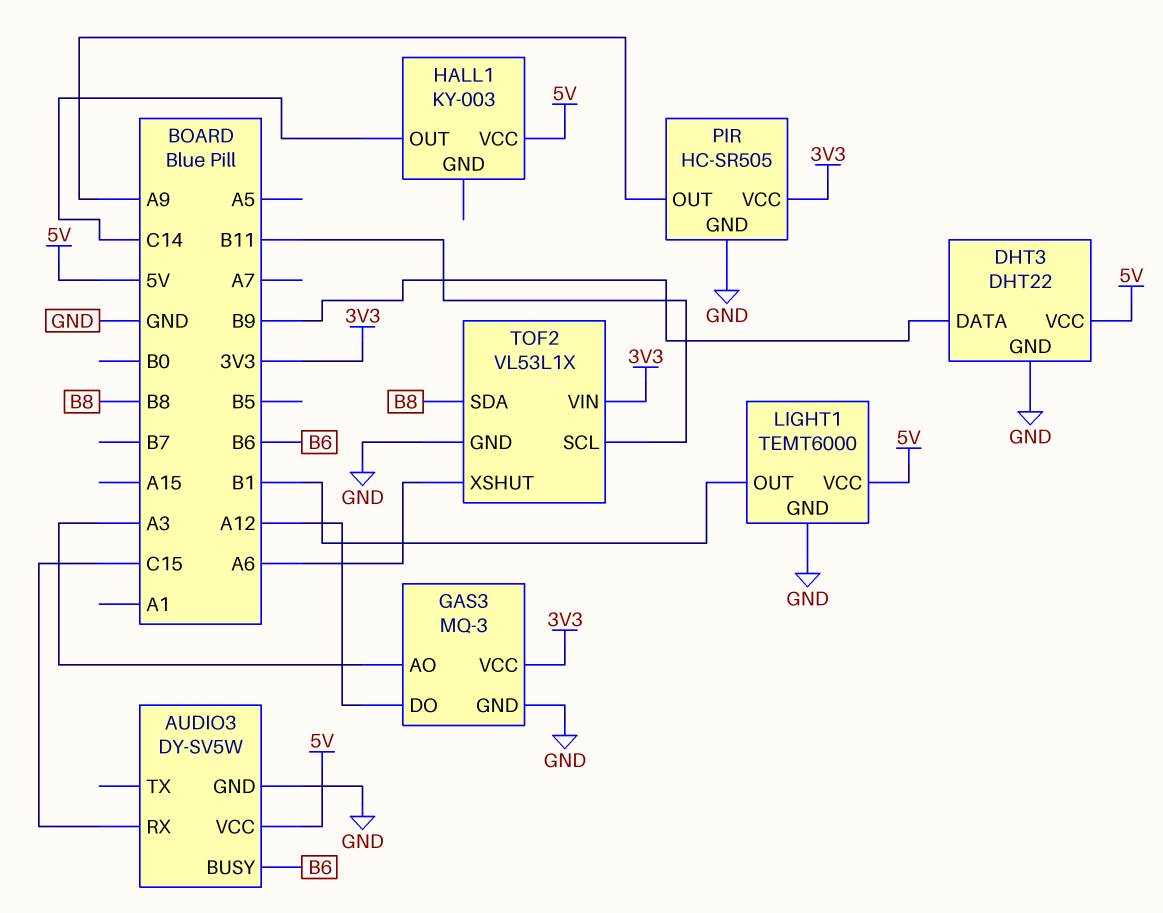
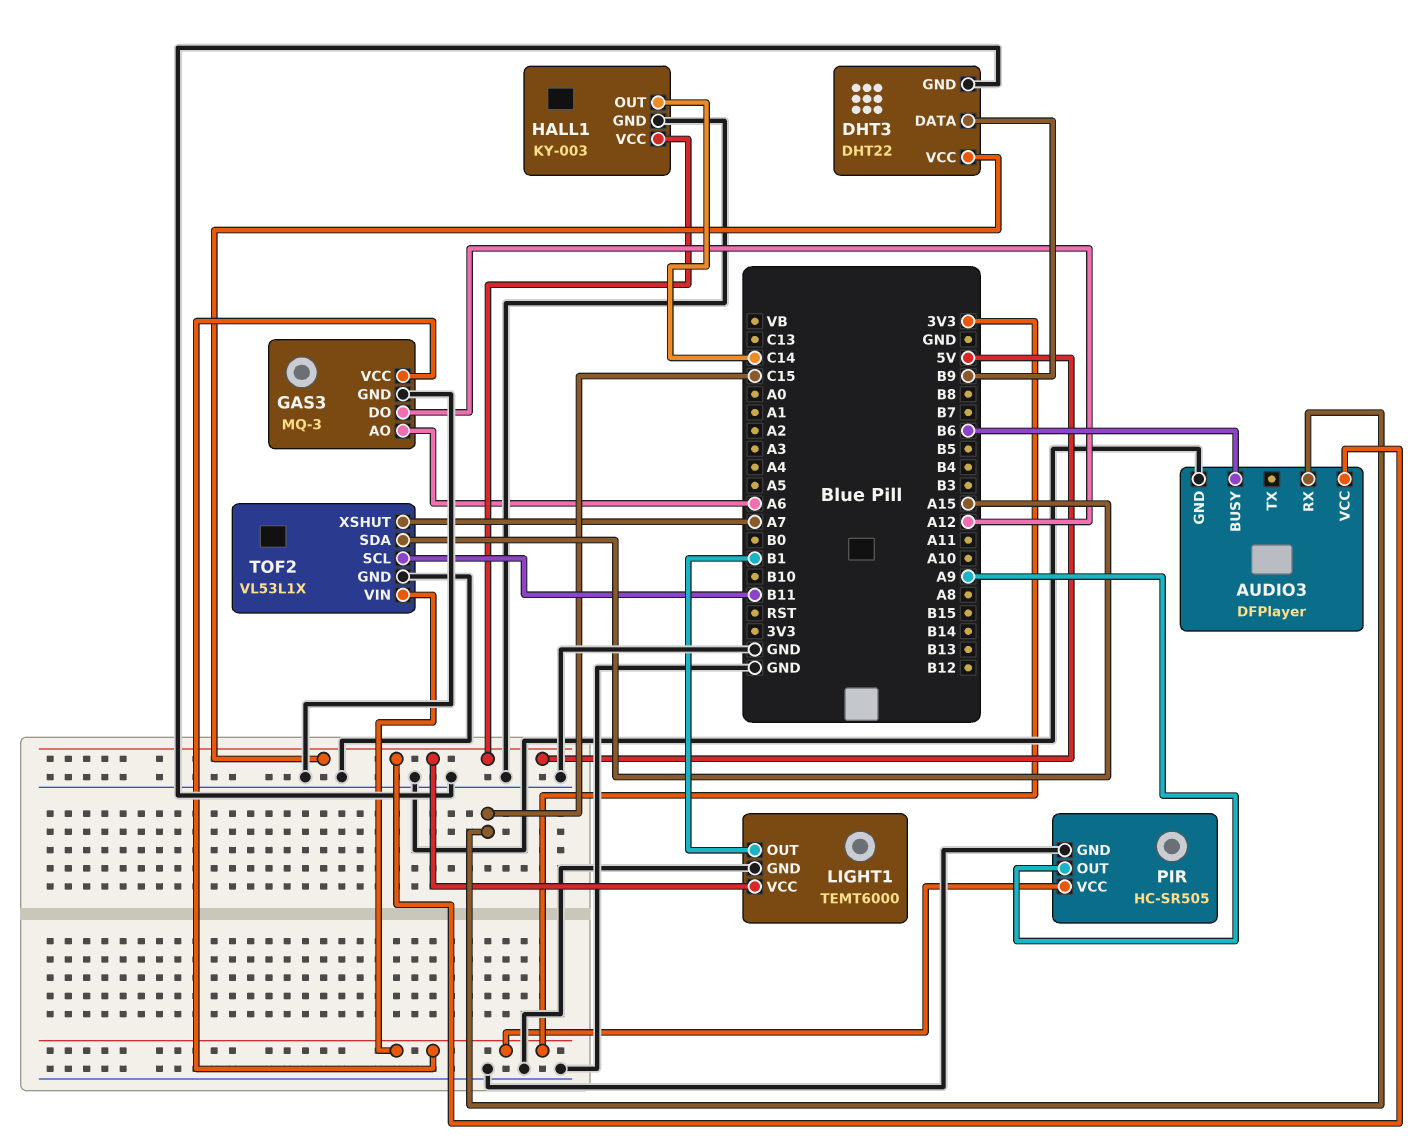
AUDIO3: DY-SV5W -> DFPlayer
GAS3 pin AO: A3 -> A6
HALL1 pin GND: none -> GND
TOF2 pin SDA: B8 -> A15
TOF2 pin XSHUT: A6 -> A7

